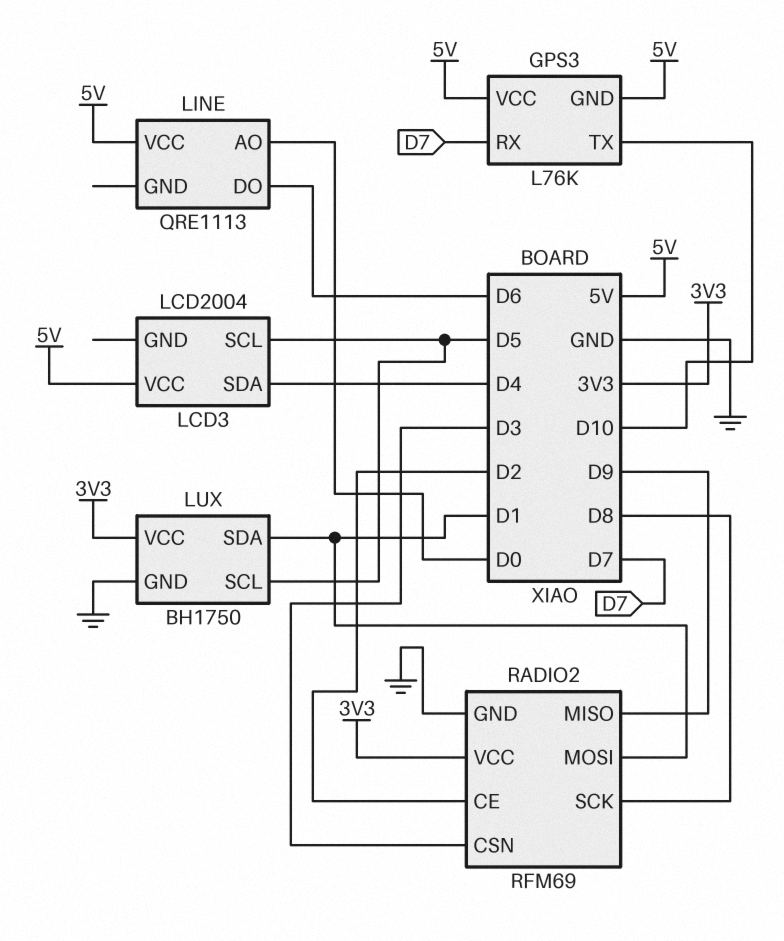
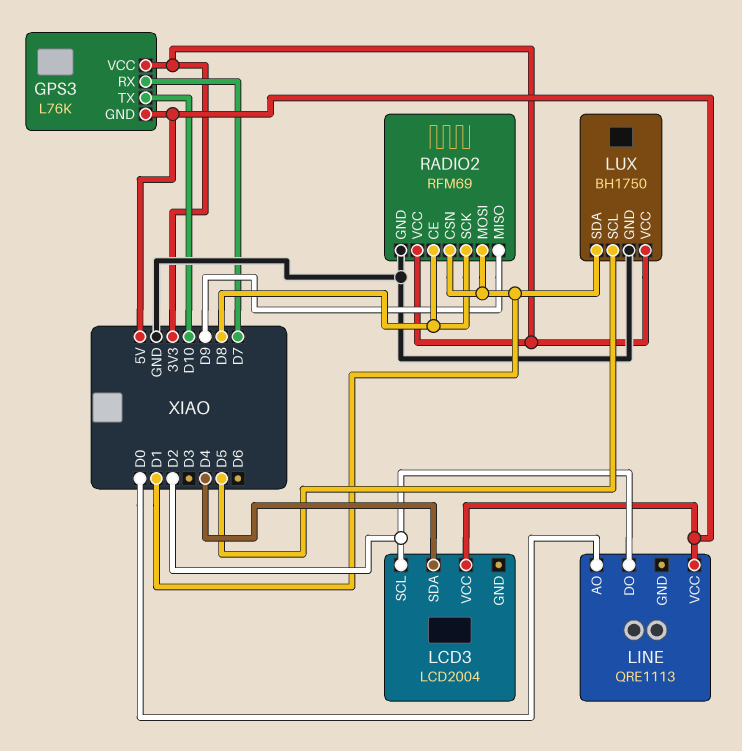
GPS3 pin VCC: 5V -> 3V3
LCD3 pin SCL: D5 -> D2
LINE pin DO: D6 -> D2
RADIO2 pin CE: D2 -> D8
RADIO2 pin CSN: D3 -> D1

